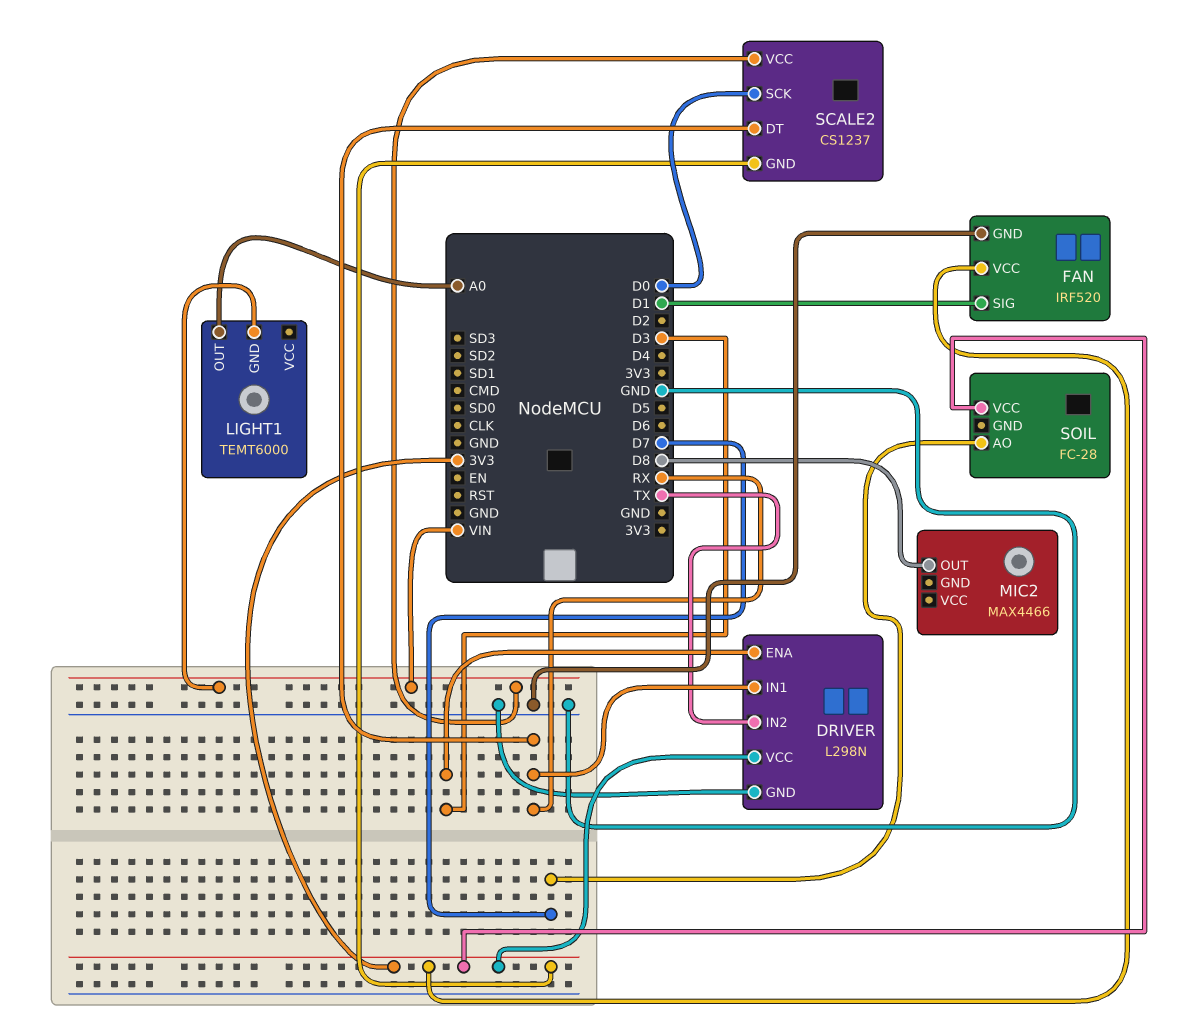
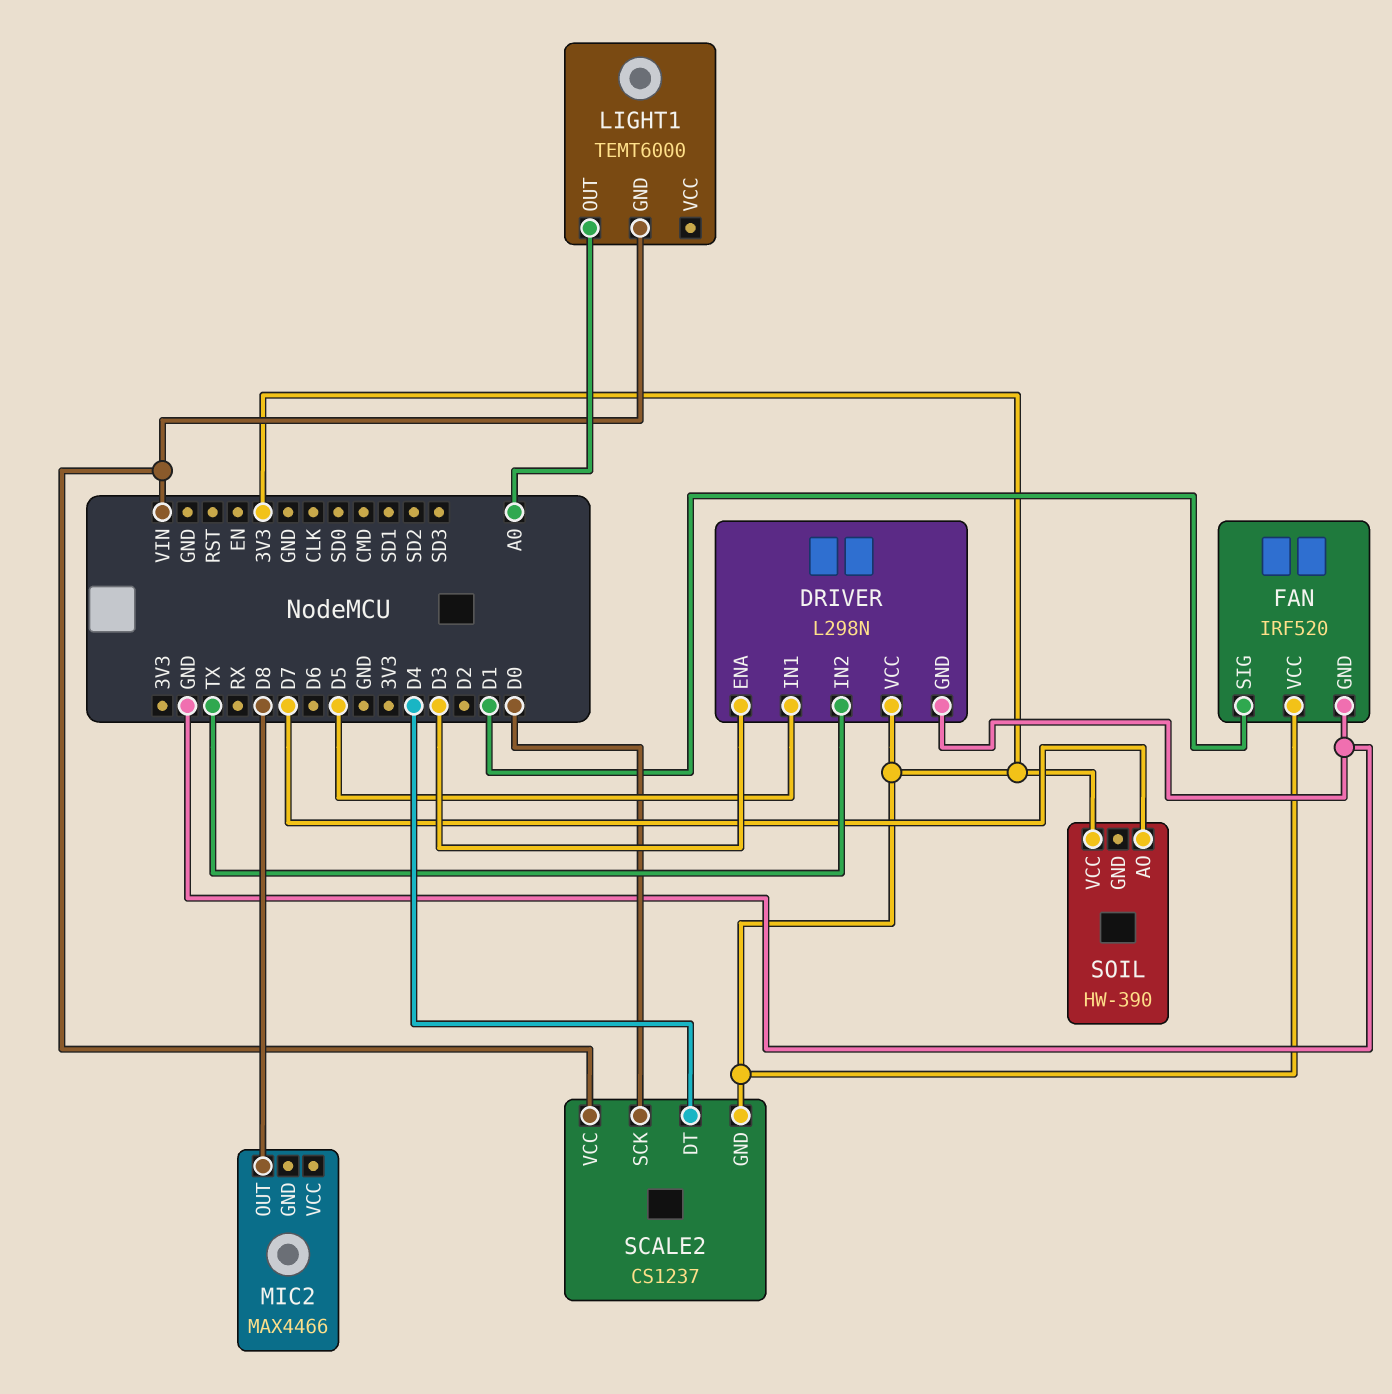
DRIVER pin IN1: RX -> D5
SCALE2 pin DT: RX -> D4
SOIL: FC-28 -> HW-390

